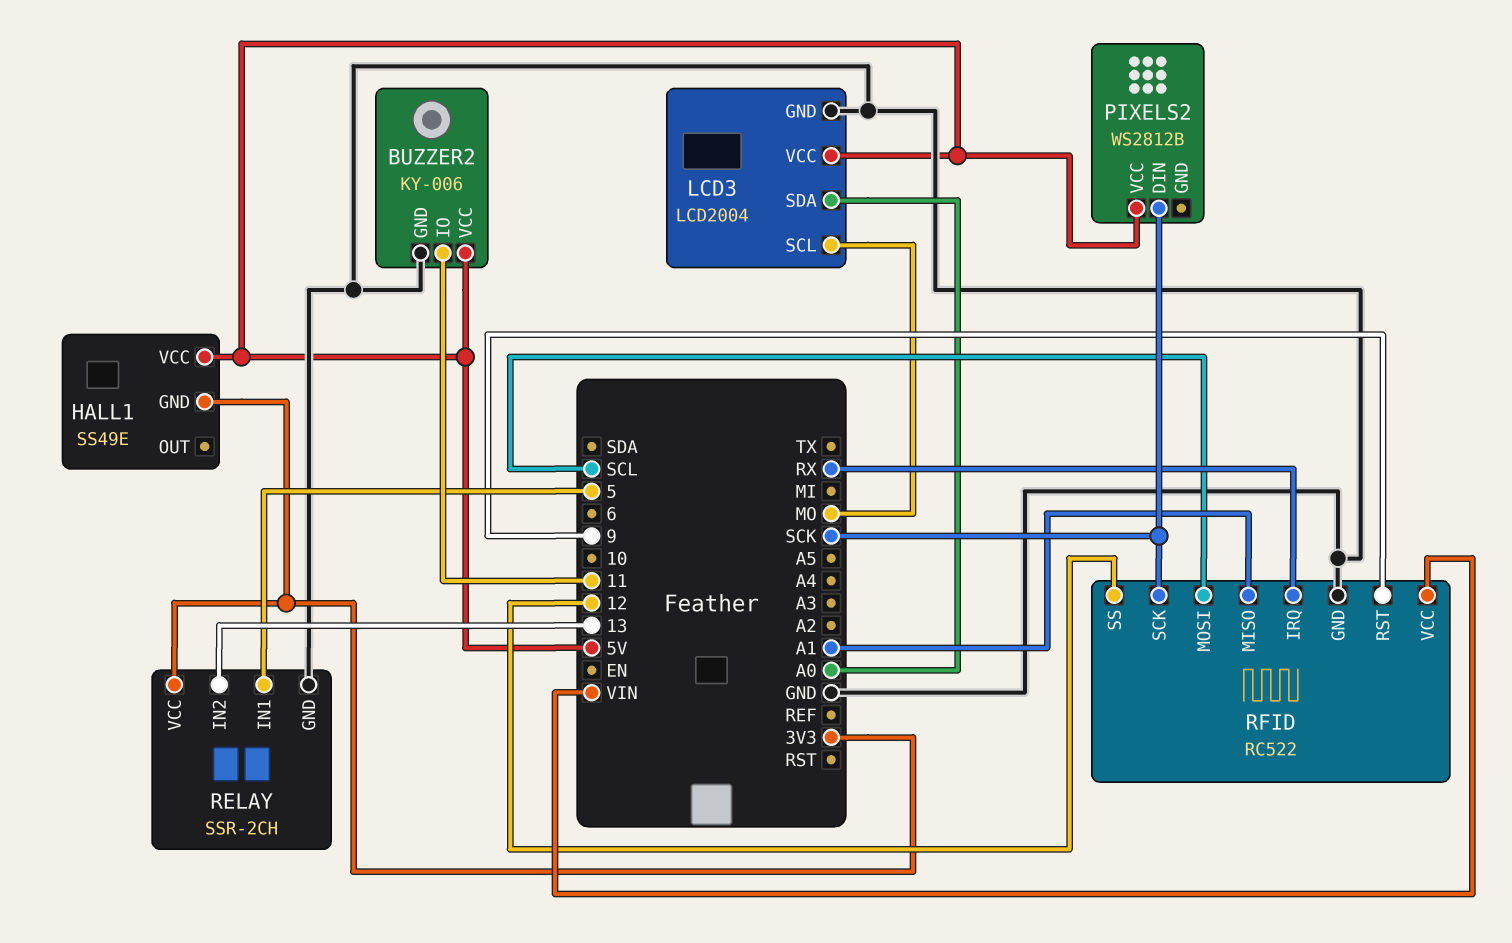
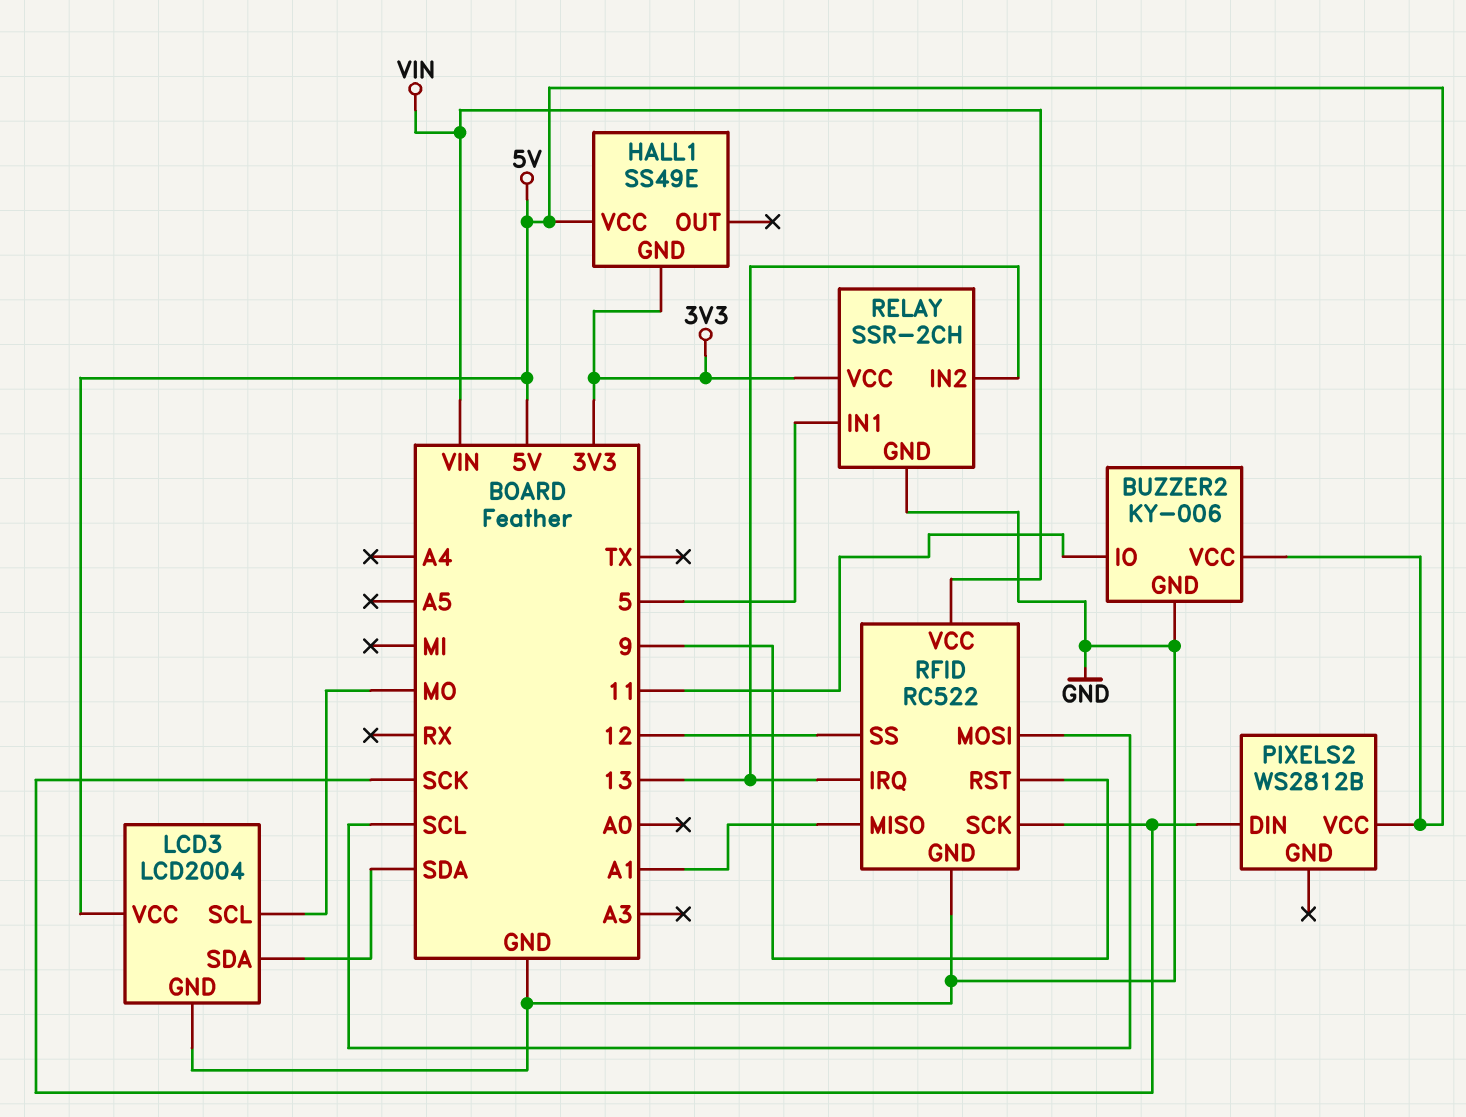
LCD3 pin SDA: A0 -> SDA
RFID pin IRQ: RX -> 13

